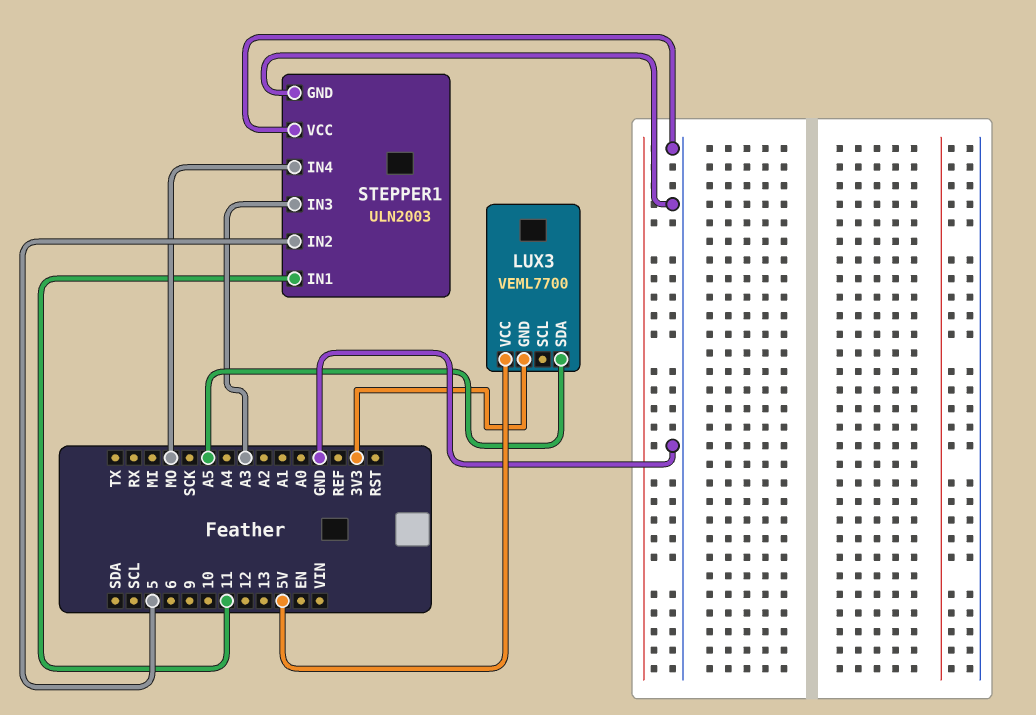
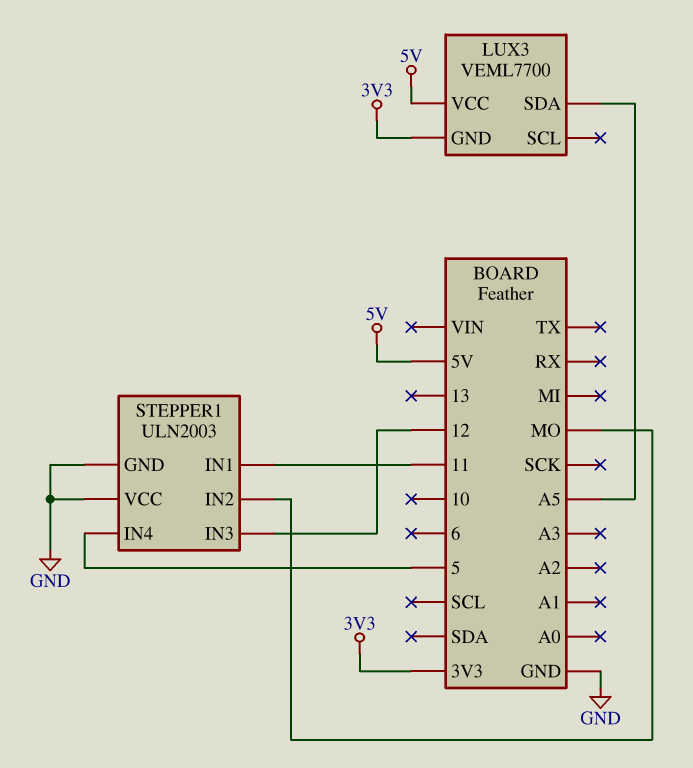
STEPPER1 pin IN2: 5 -> MO
STEPPER1 pin IN3: A3 -> 12
STEPPER1 pin IN4: MO -> 5

